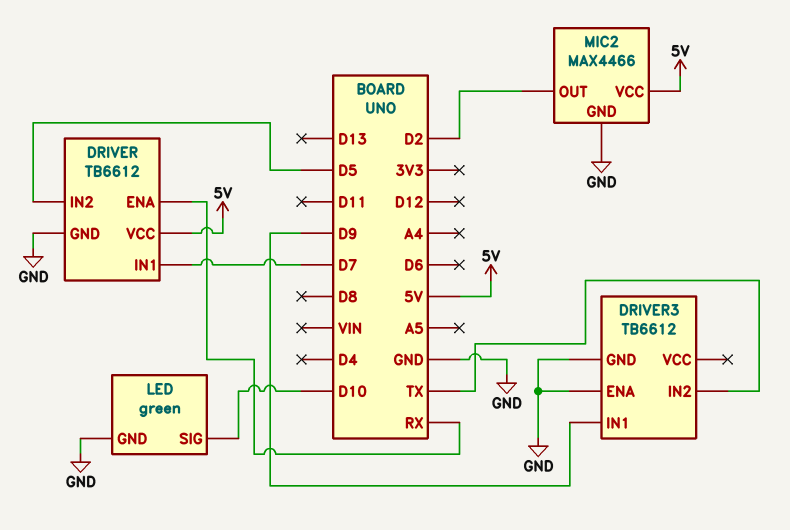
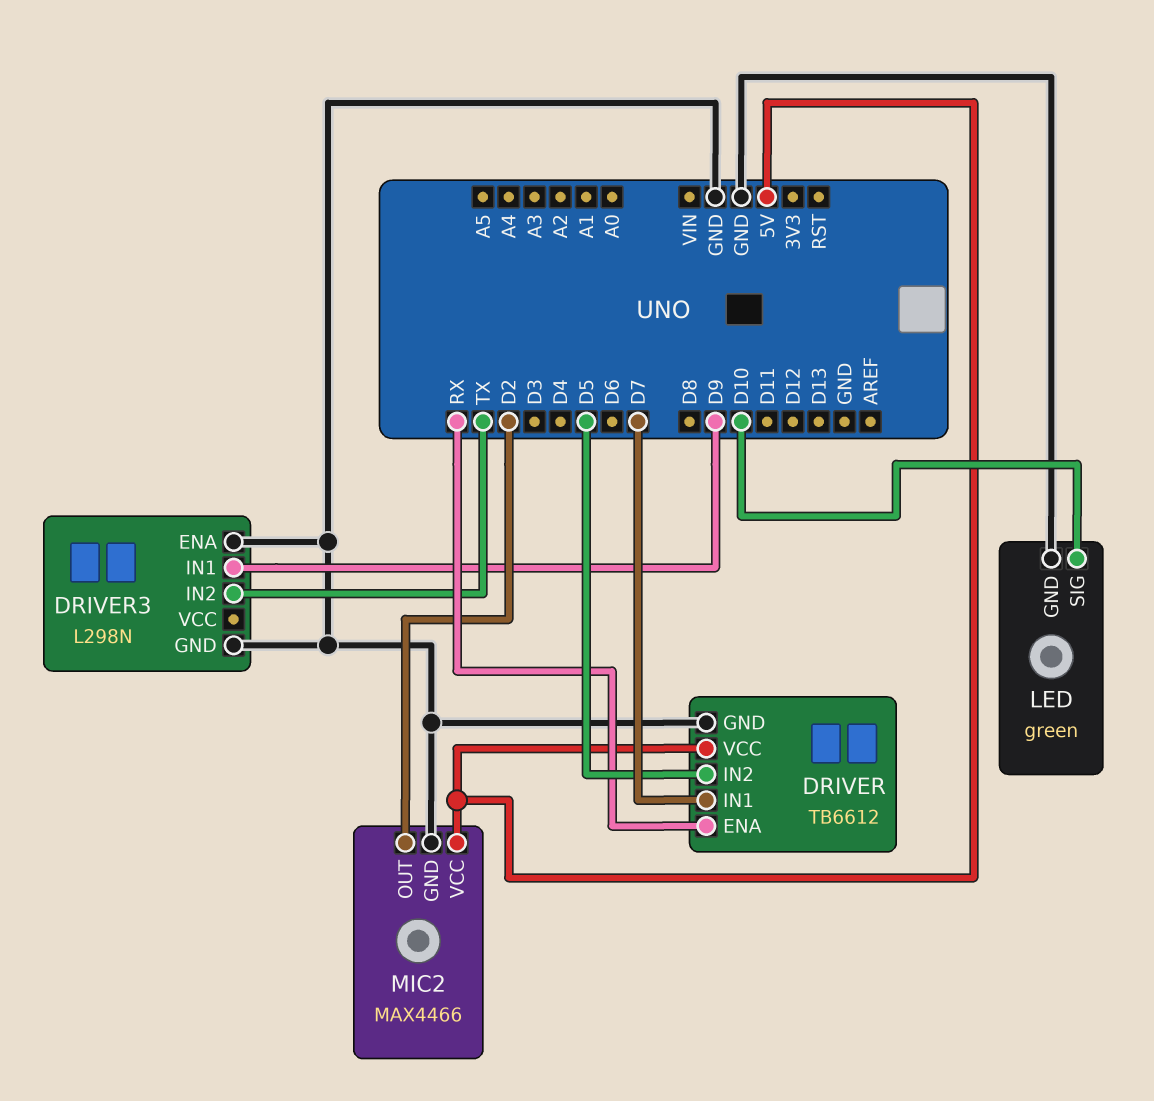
DRIVER3: TB6612 -> L298N

